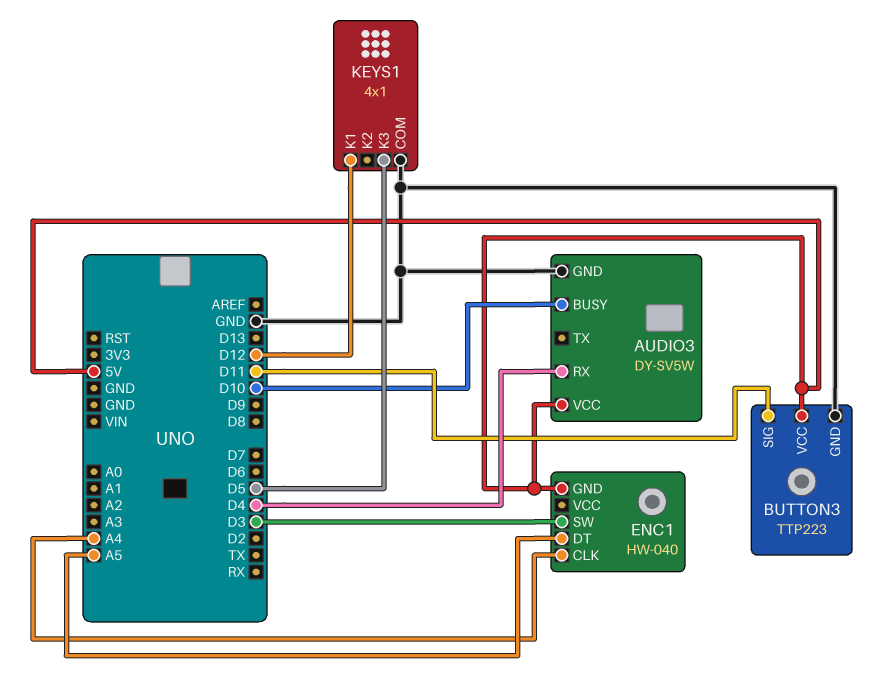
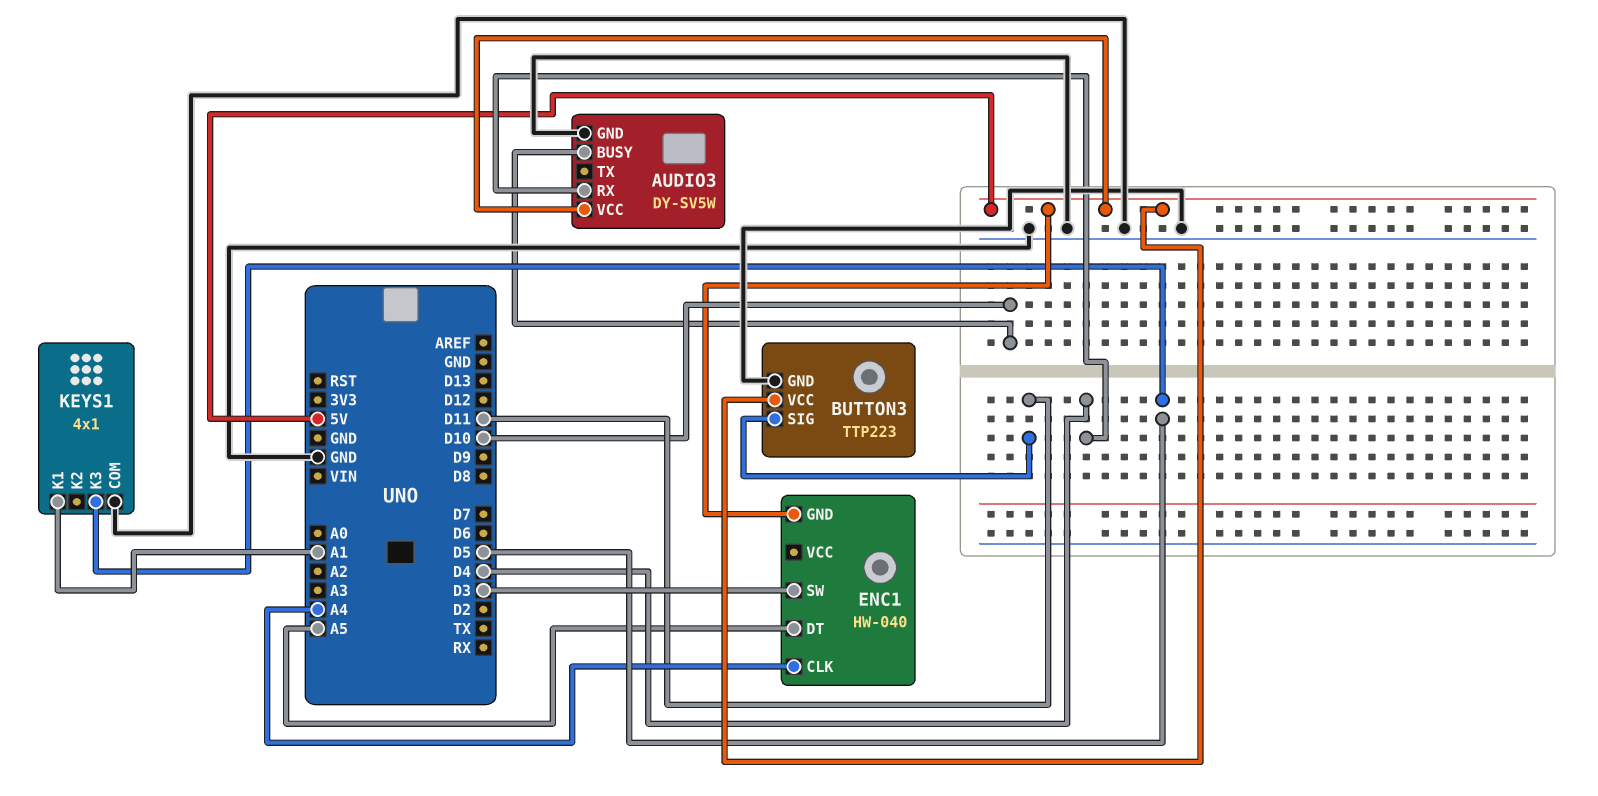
KEYS1 pin K1: D12 -> A1

